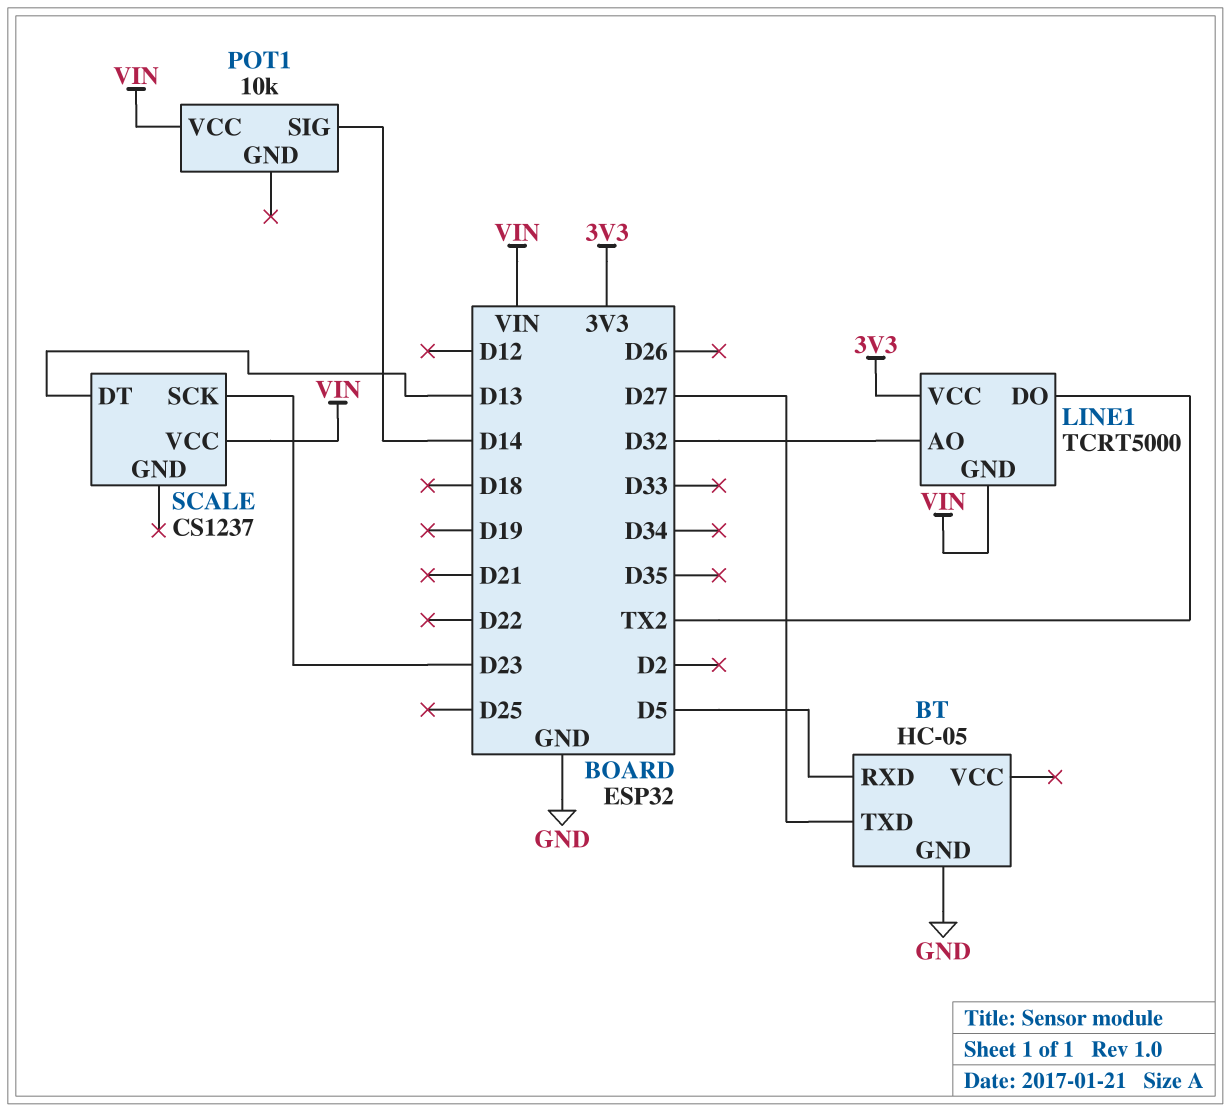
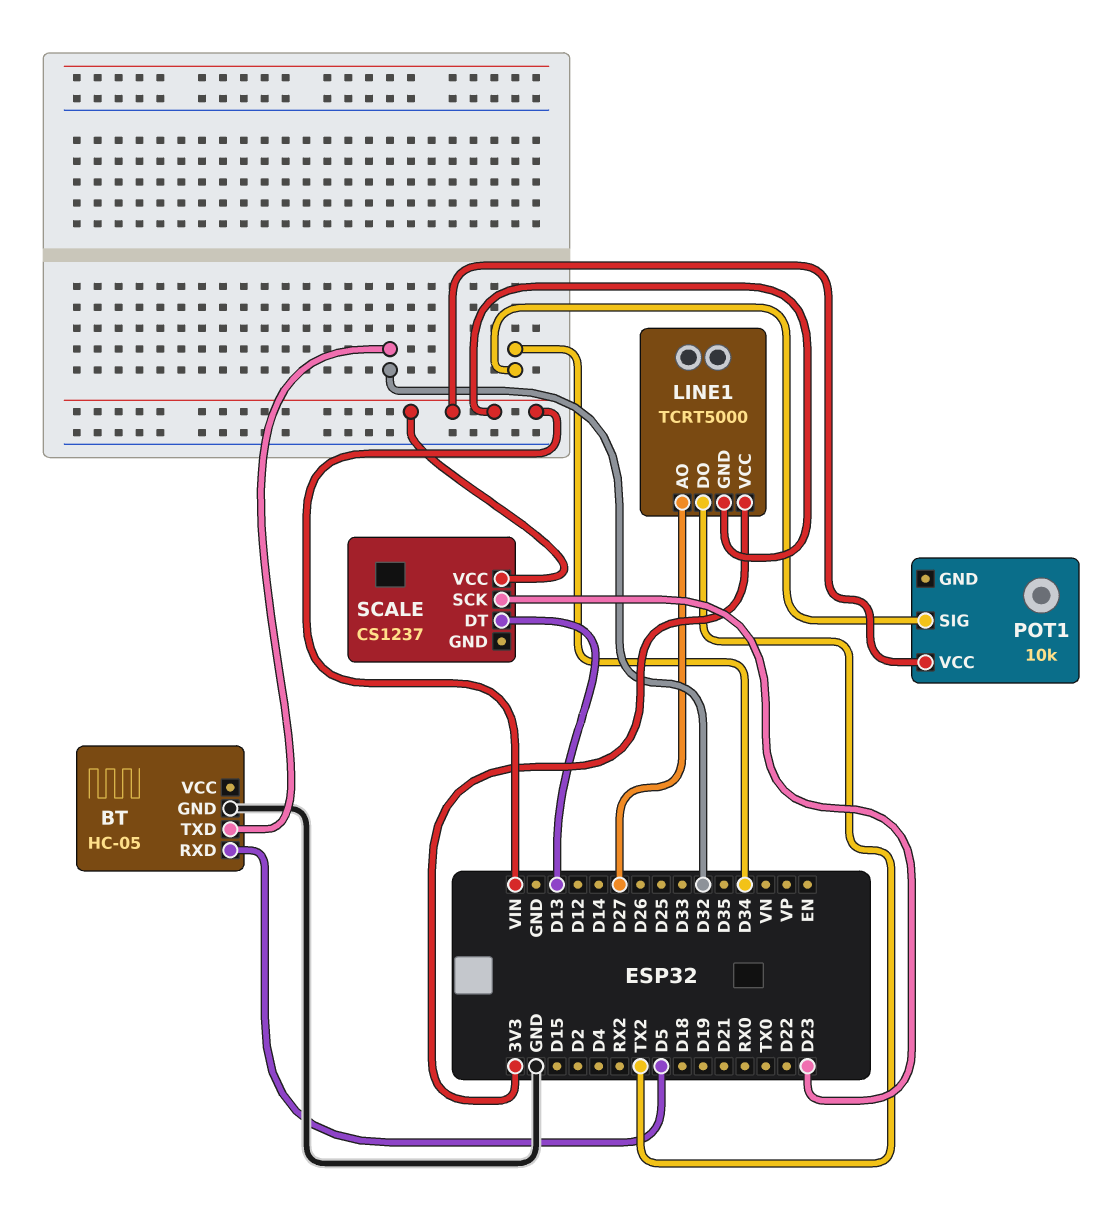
BT pin TXD: D27 -> D32
LINE1 pin AO: D32 -> D27
POT1 pin SIG: D14 -> D34

